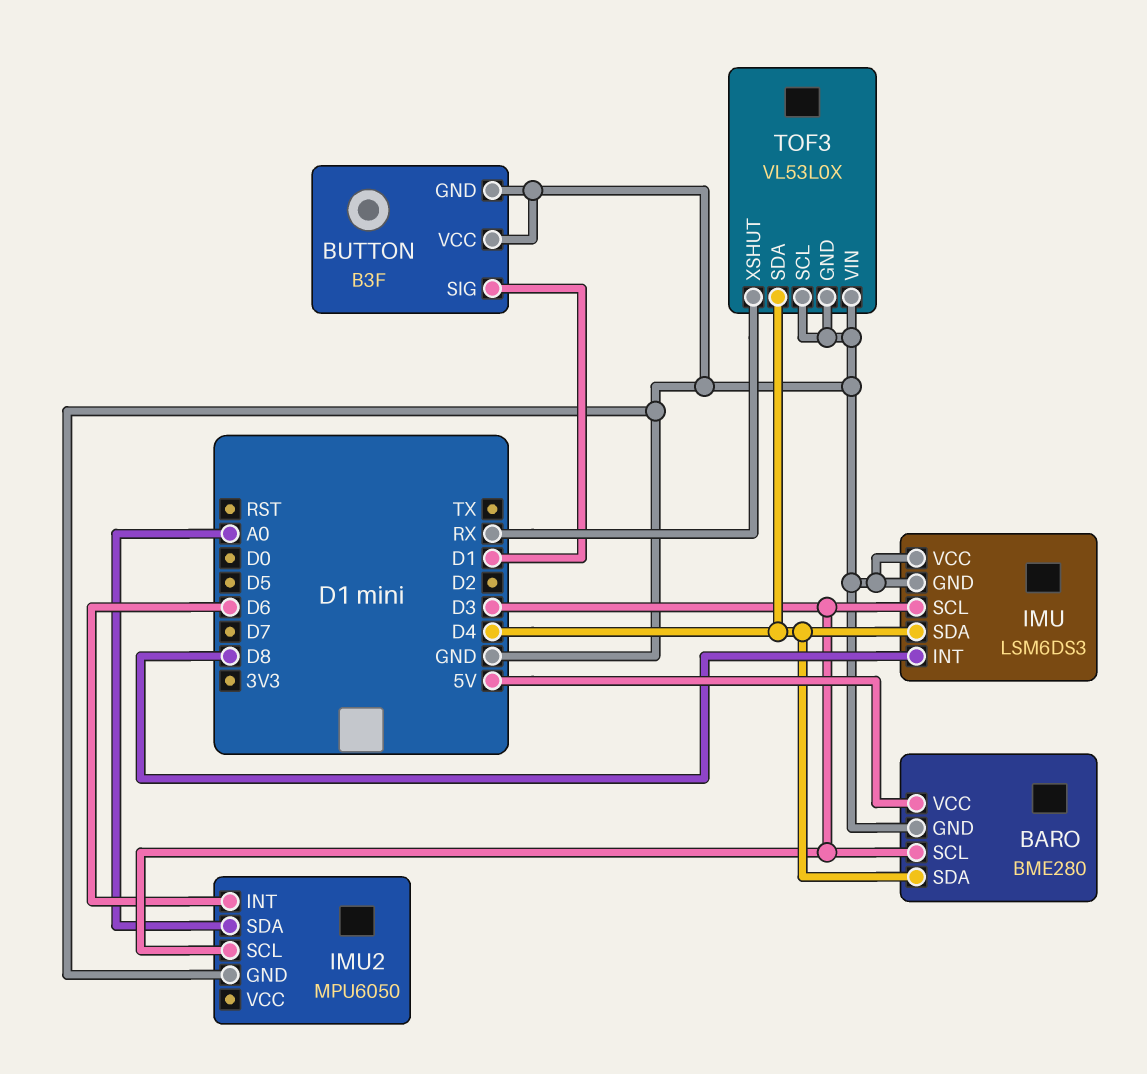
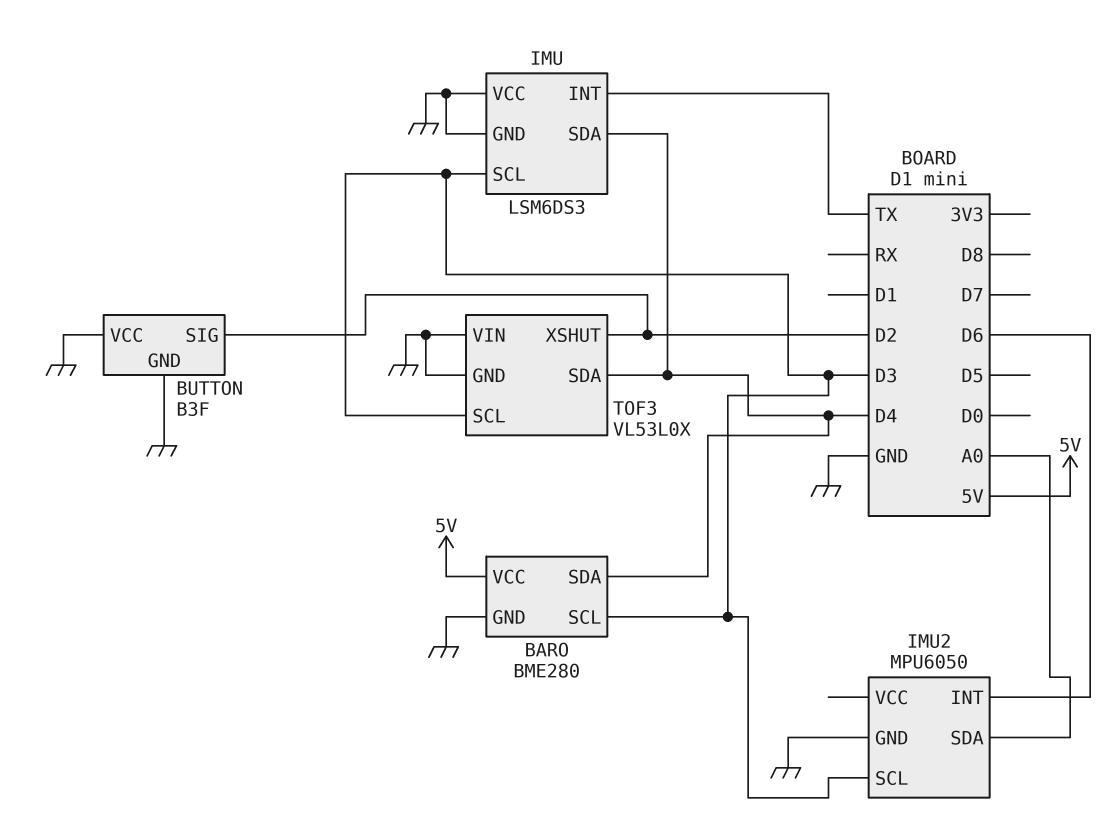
BUTTON pin SIG: D1 -> D2
IMU pin INT: D8 -> TX
TOF3 pin SCL: GND -> D3
TOF3 pin XSHUT: RX -> D2

